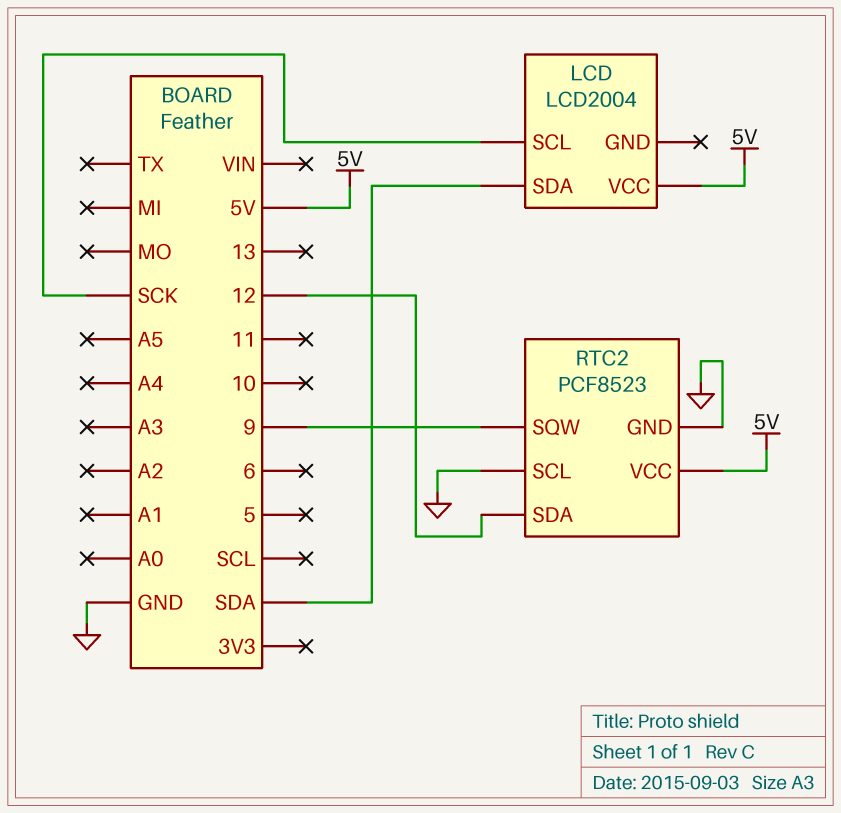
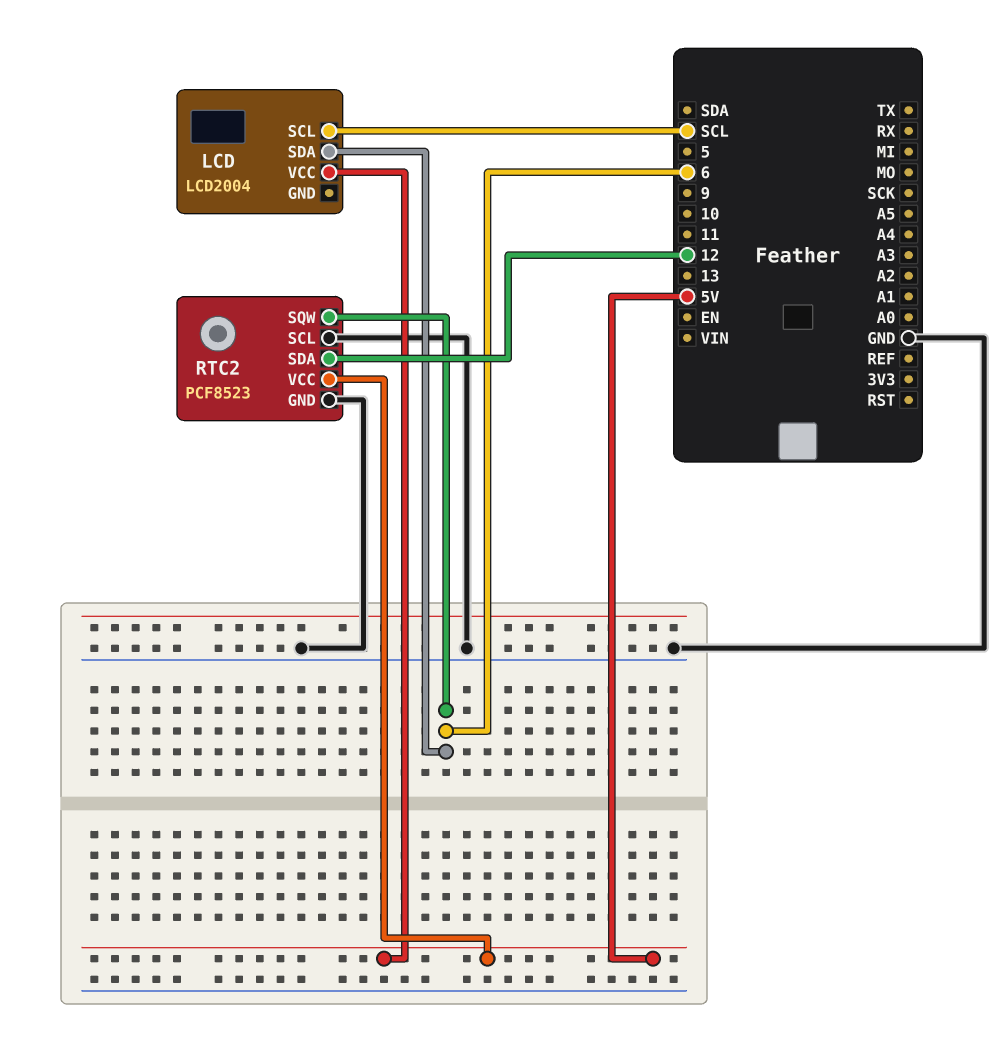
LCD pin SCL: SCK -> SCL
LCD pin SDA: SDA -> 6
RTC2 pin SQW: 9 -> 6

